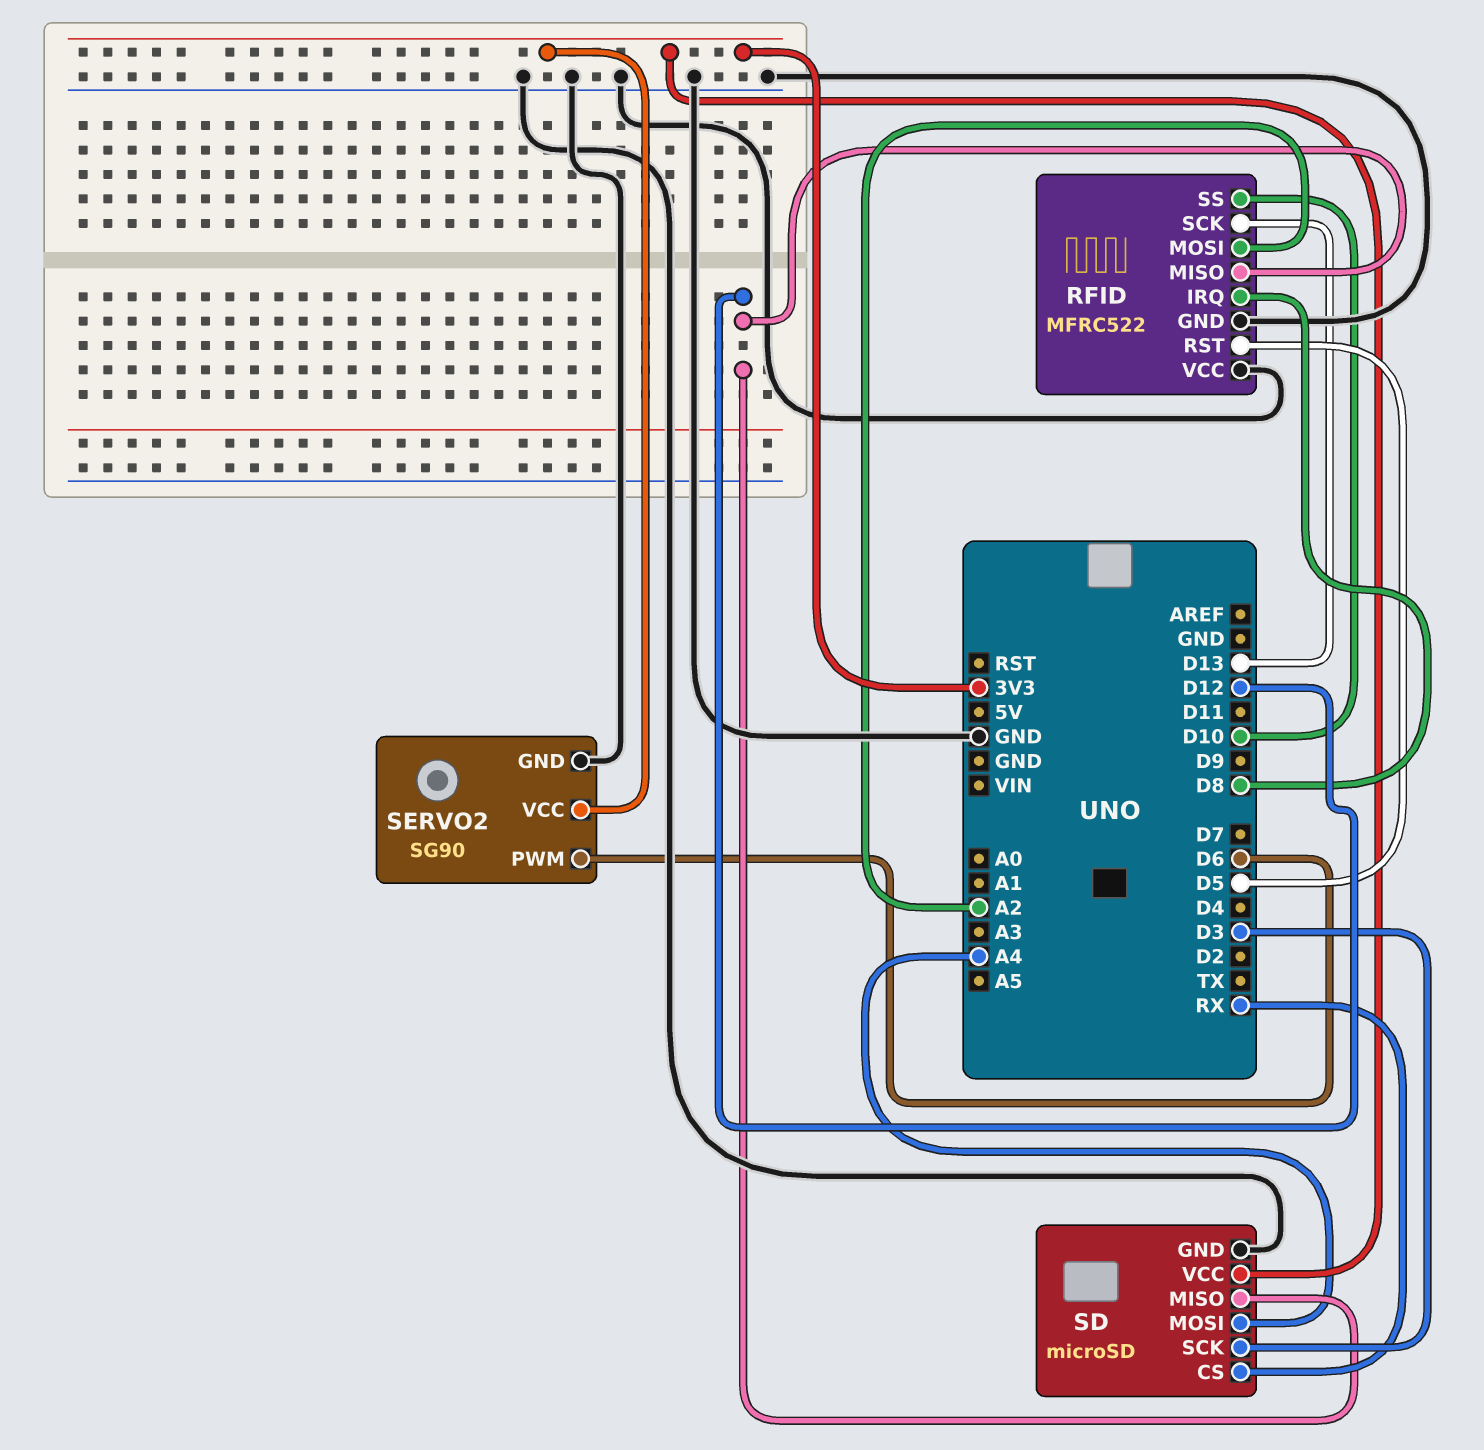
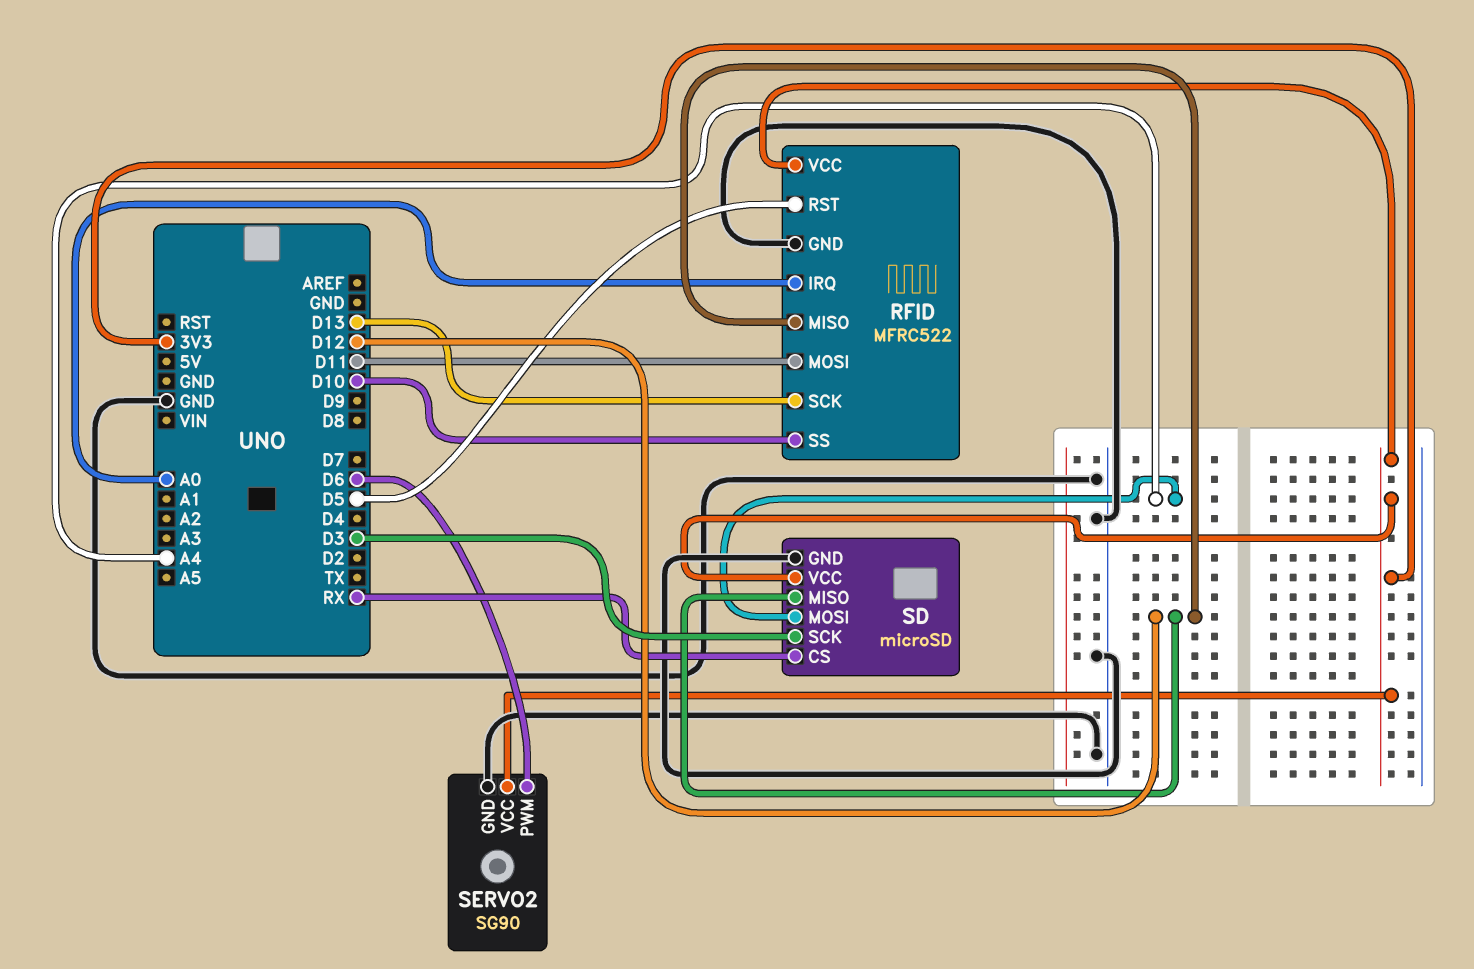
RFID pin IRQ: D8 -> A0
RFID pin MOSI: A2 -> D11
RFID pin VCC: GND -> 3V3

